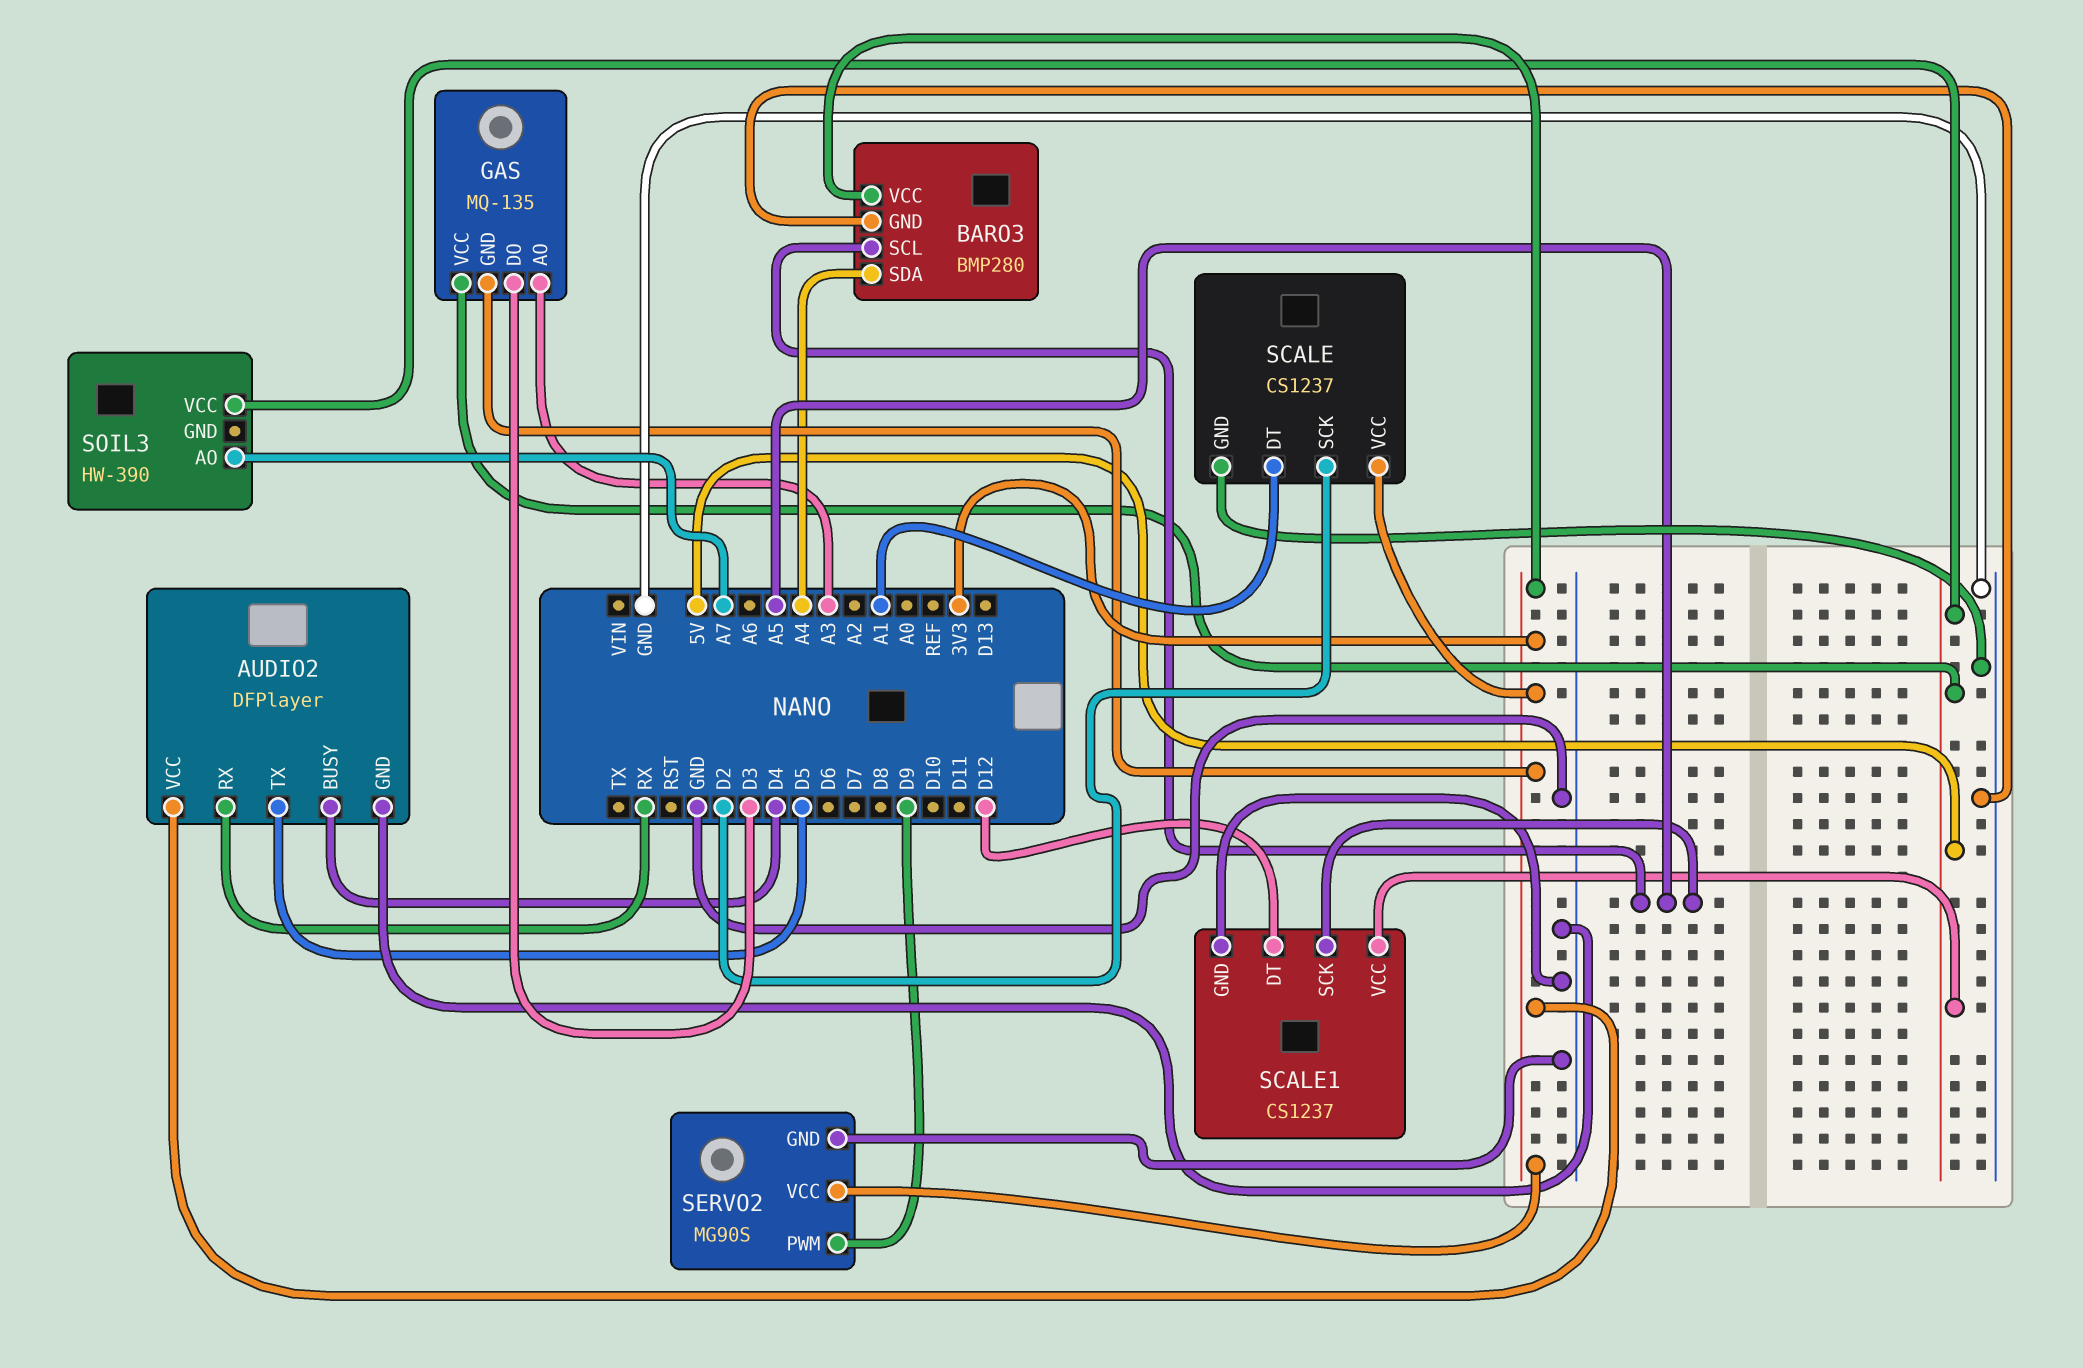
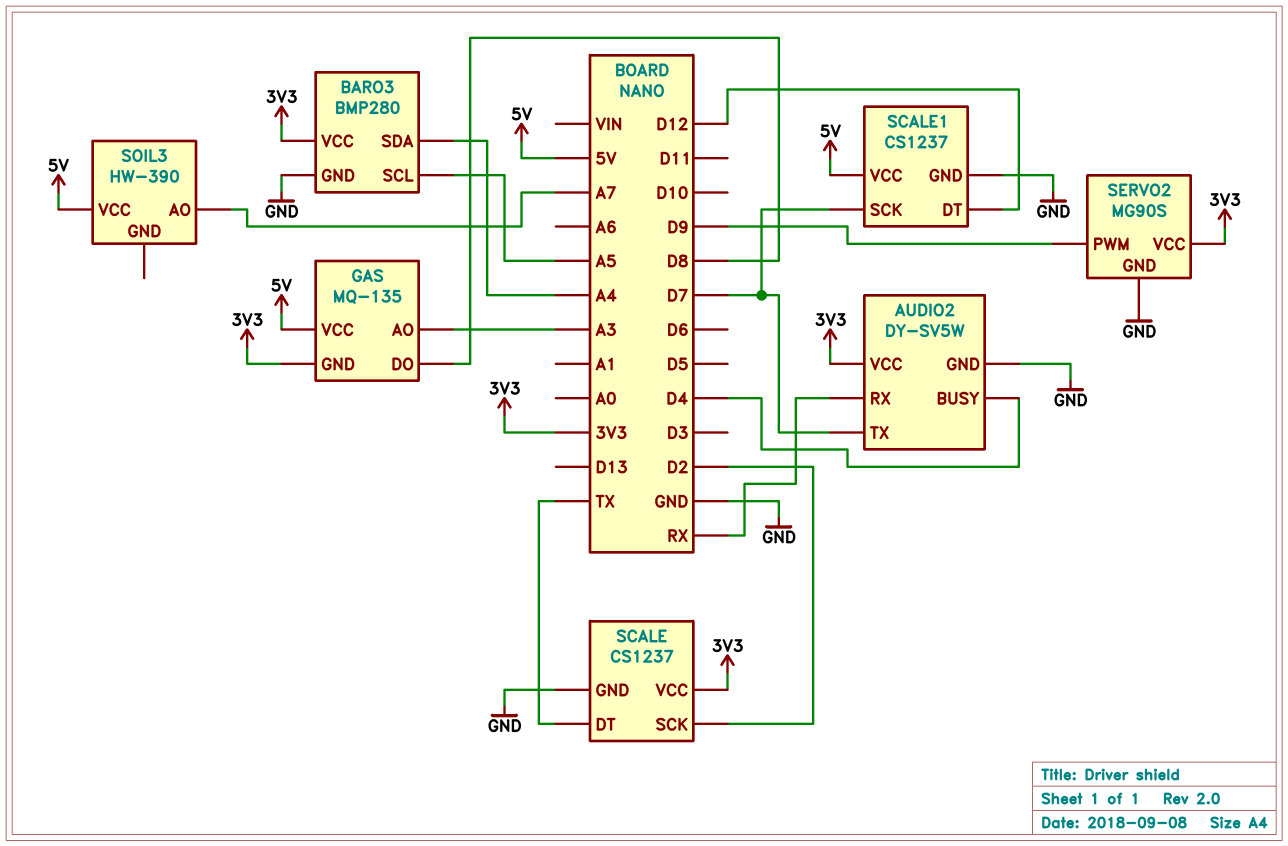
AUDIO2: DFPlayer -> DY-SV5W
AUDIO2 pin TX: D5 -> D7
GAS pin DO: D3 -> D8
SCALE pin DT: A1 -> TX
SCALE1 pin SCK: A5 -> D7

